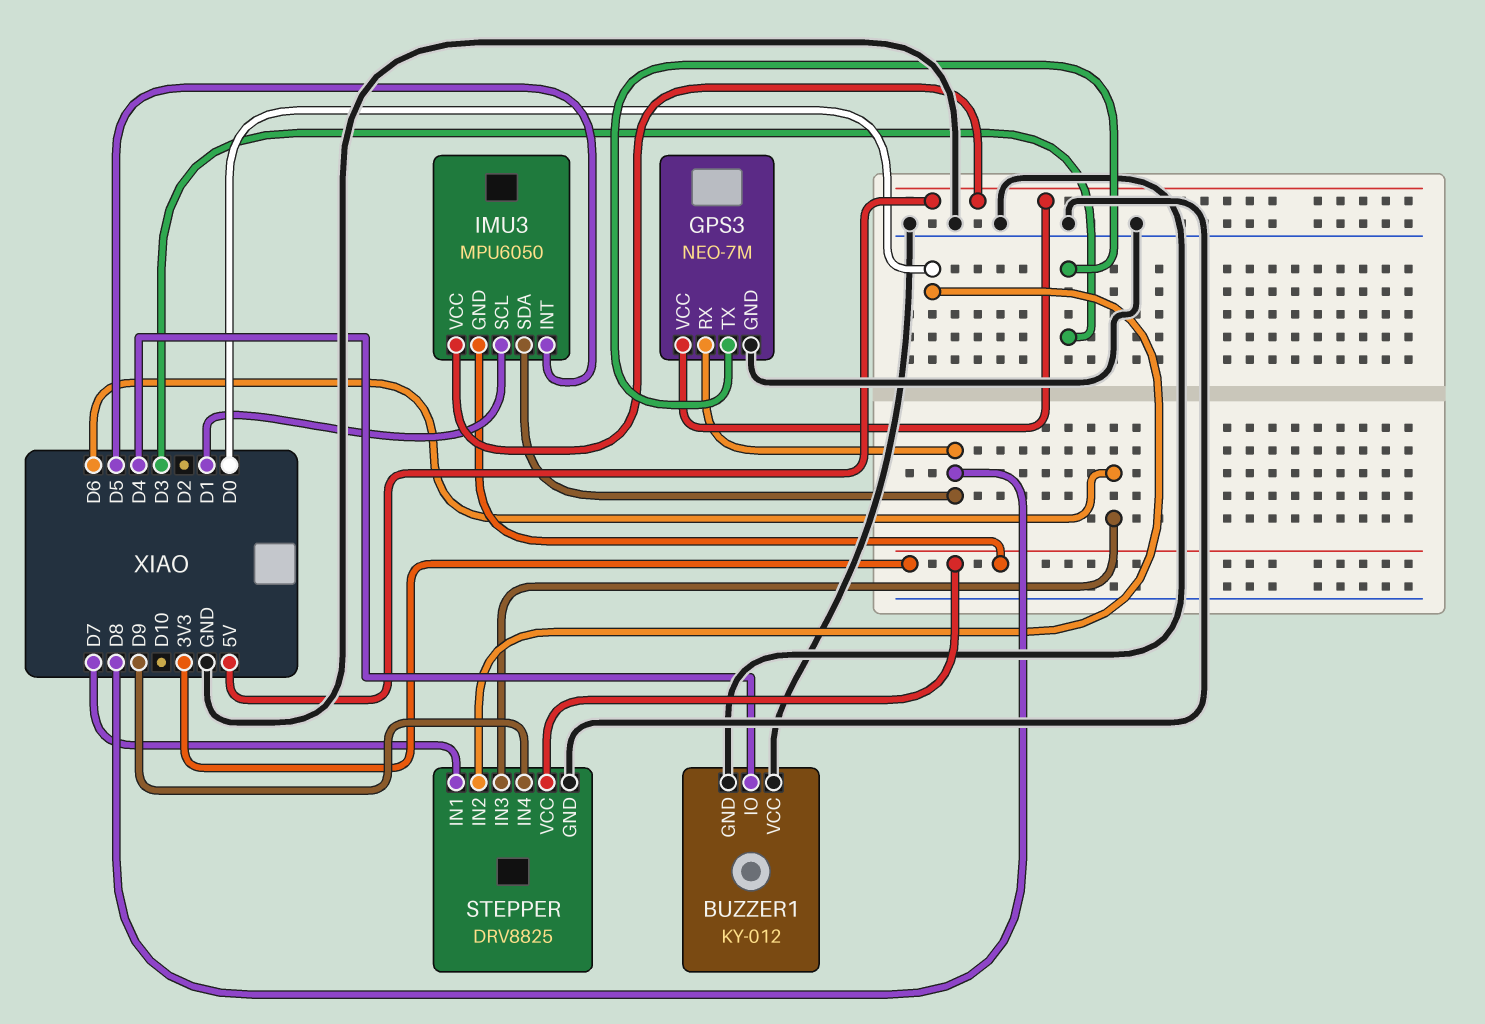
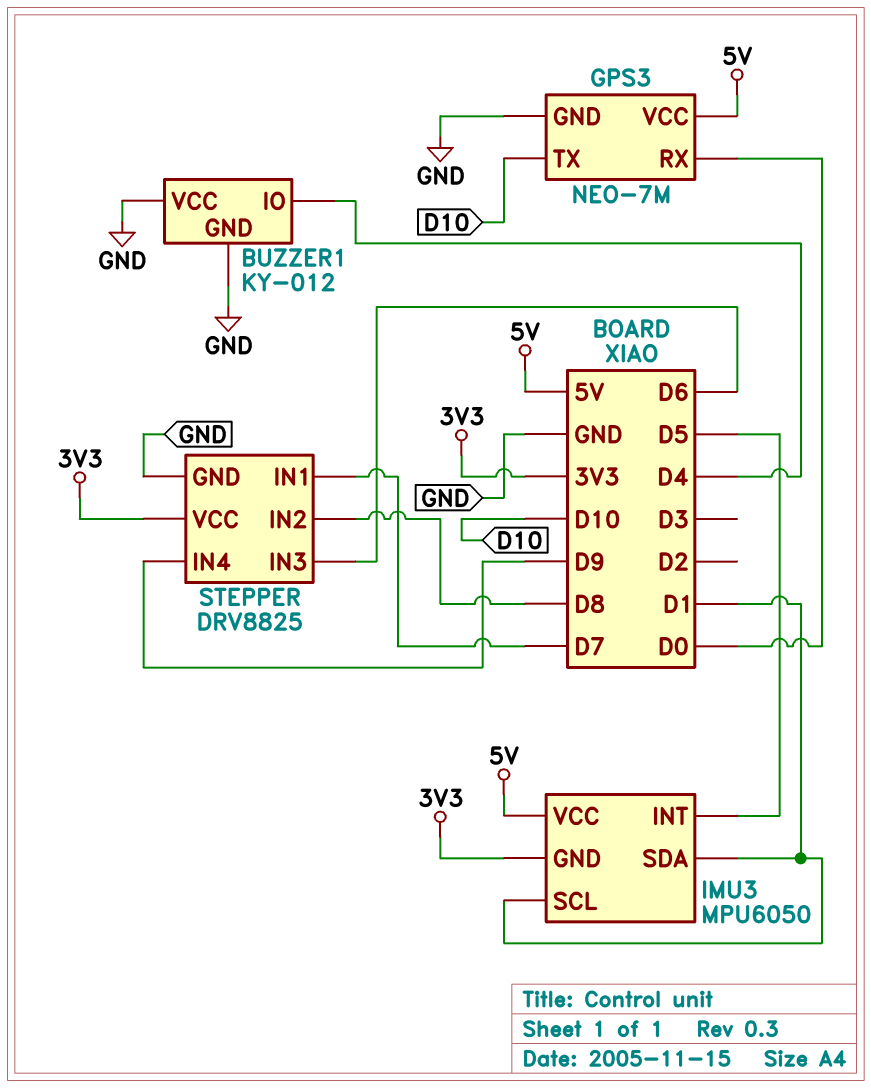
GPS3 pin RX: D8 -> D0
GPS3 pin TX: D3 -> D10
IMU3 pin SDA: D8 -> D1
STEPPER pin IN2: D0 -> D8

